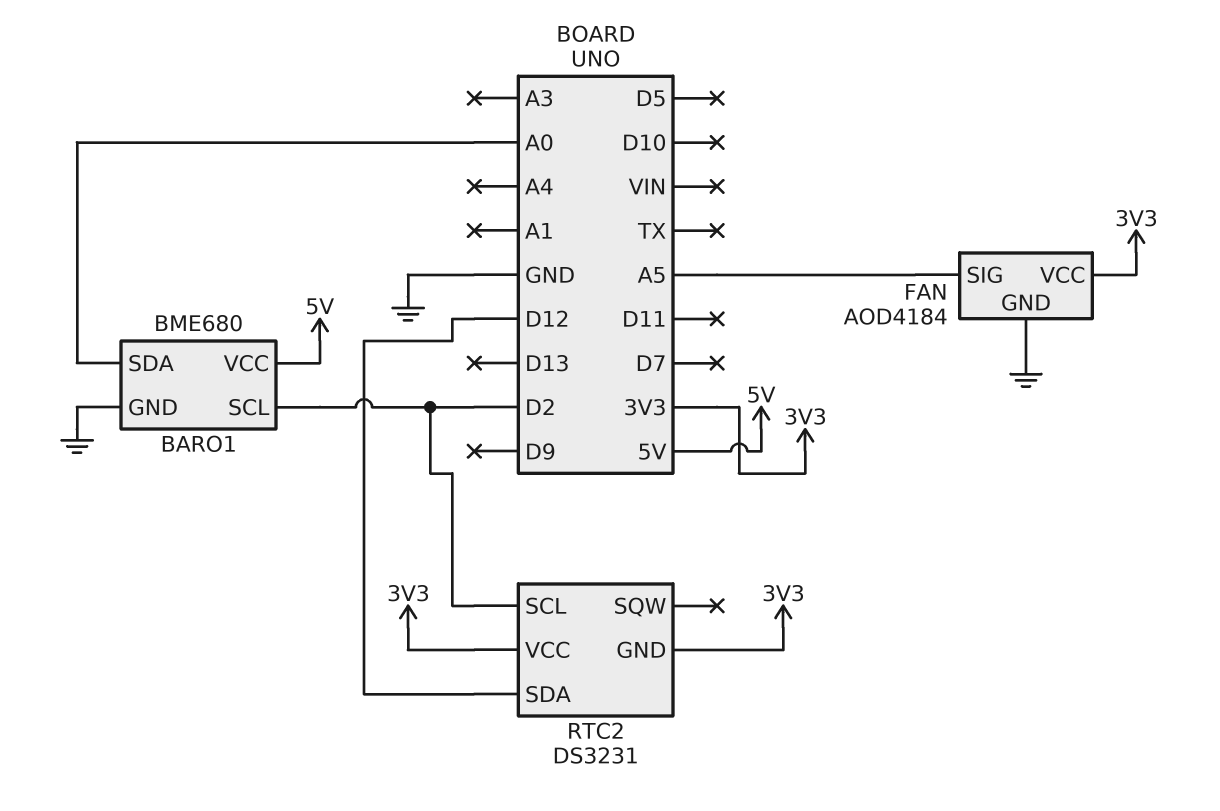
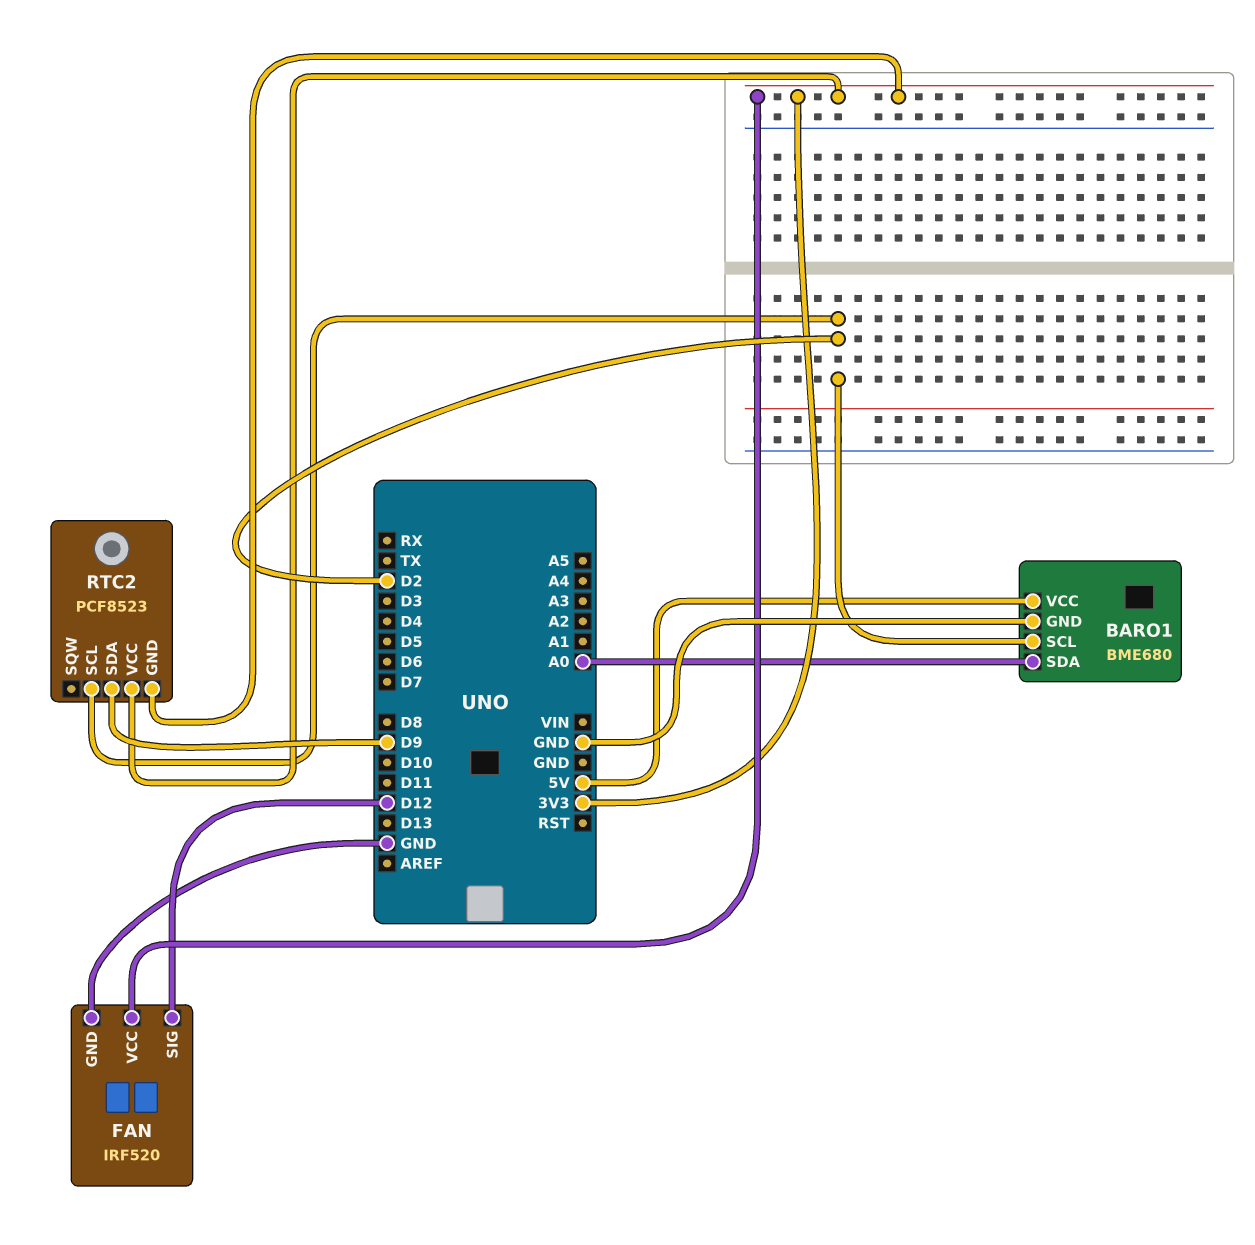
FAN: AOD4184 -> IRF520
FAN pin SIG: A5 -> D12
RTC2: DS3231 -> PCF8523
RTC2 pin SDA: D12 -> D9

